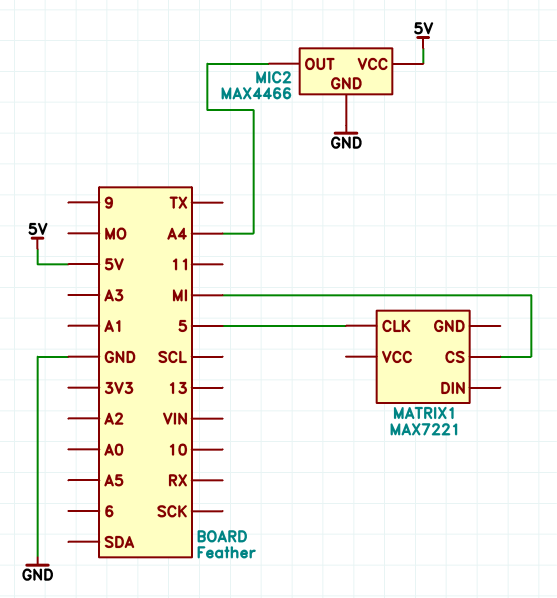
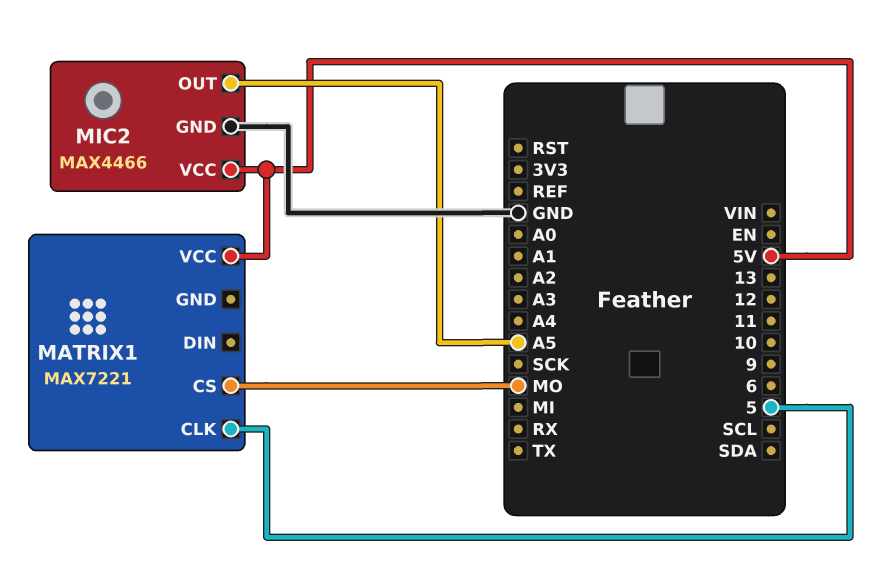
MATRIX1 pin CS: MI -> MO
MATRIX1 pin VCC: none -> 5V
MIC2 pin OUT: A4 -> A5

